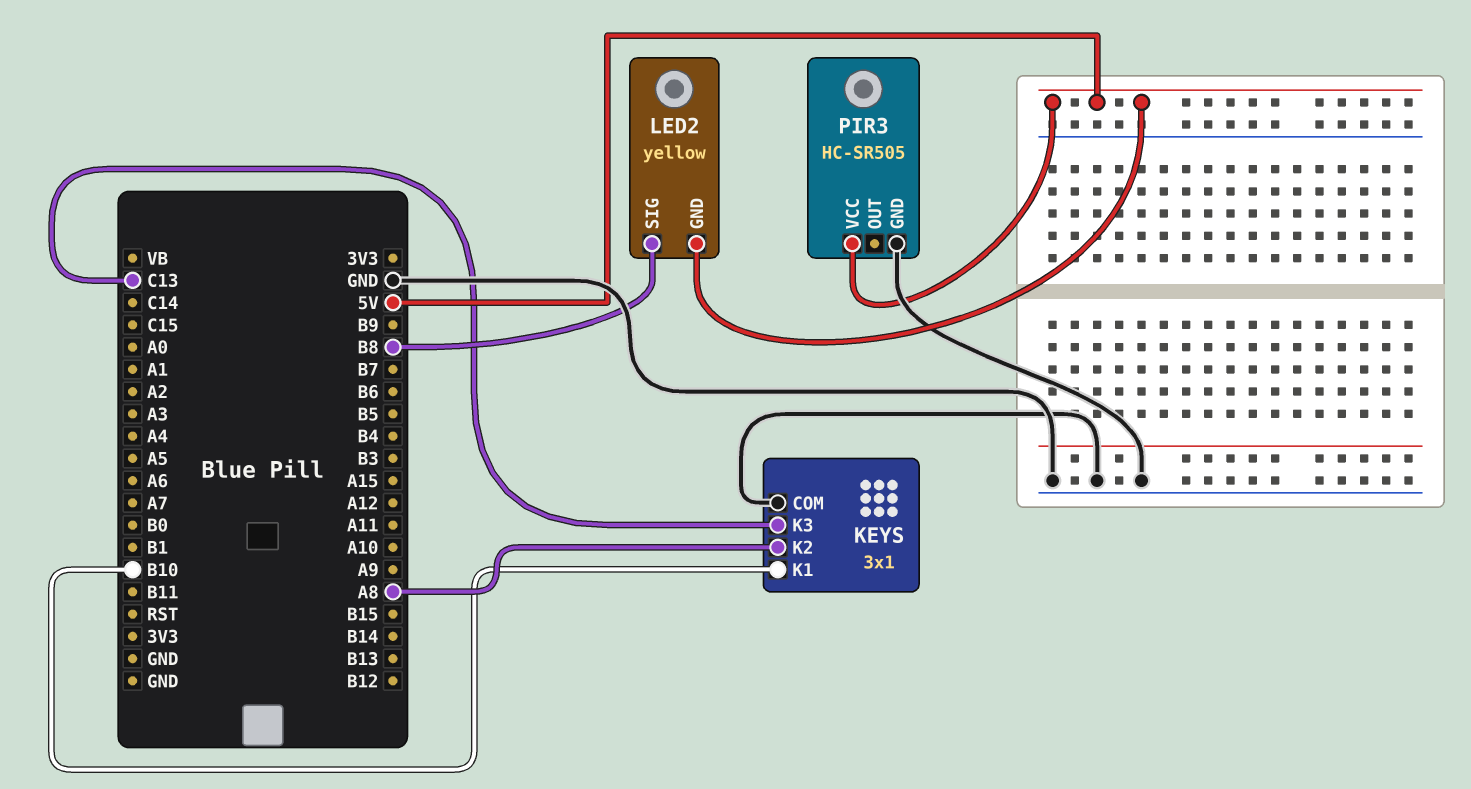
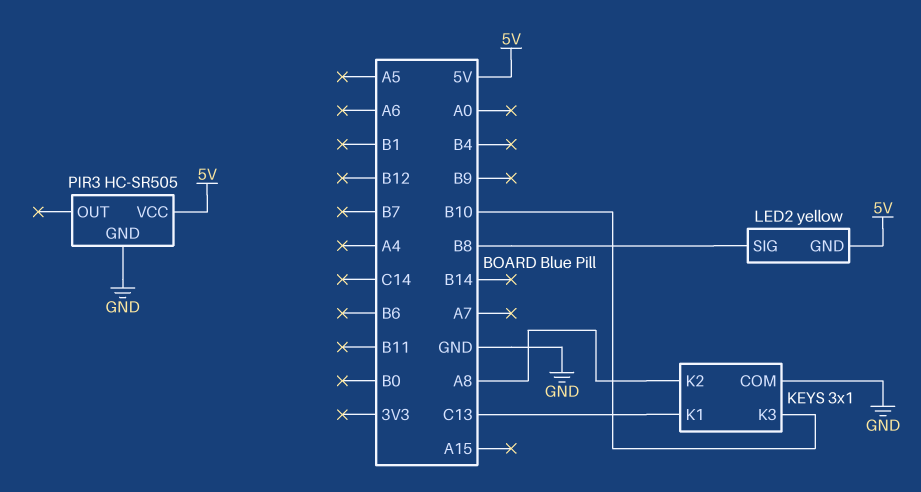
KEYS pin K1: B10 -> C13
KEYS pin K3: C13 -> B10

